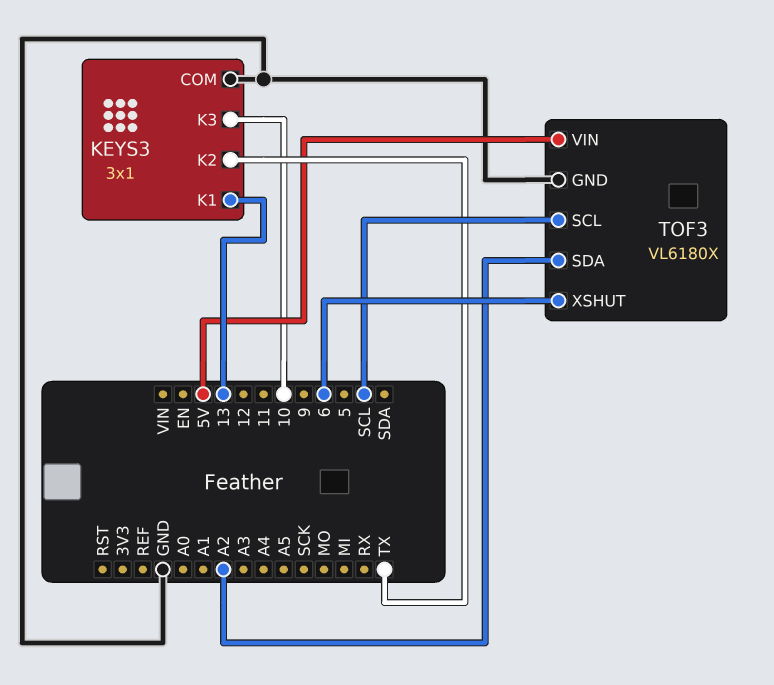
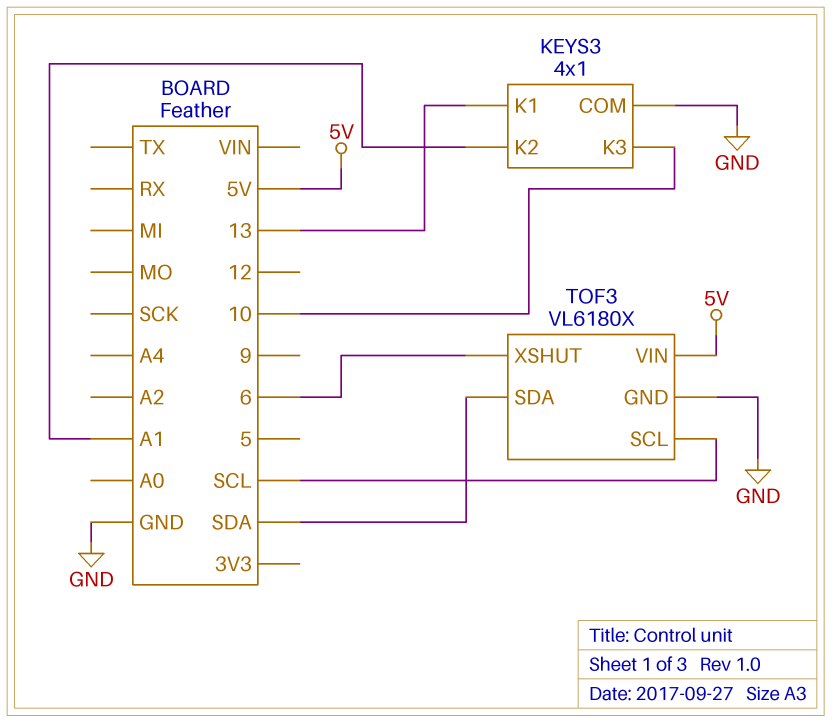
KEYS3: 3x1 -> 4x1
KEYS3 pin K2: TX -> A1
TOF3 pin SDA: A2 -> SDA

